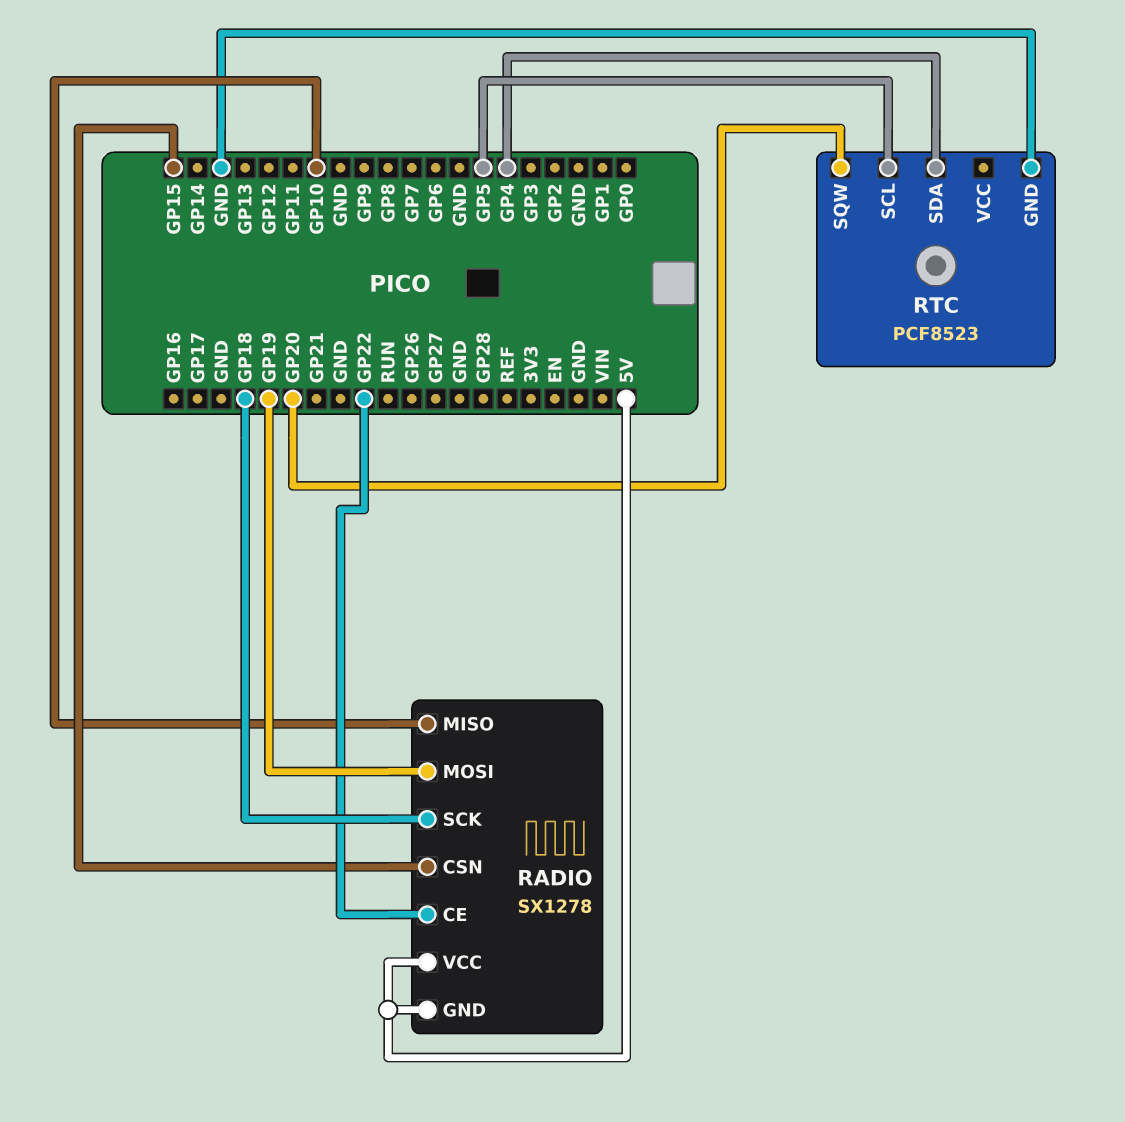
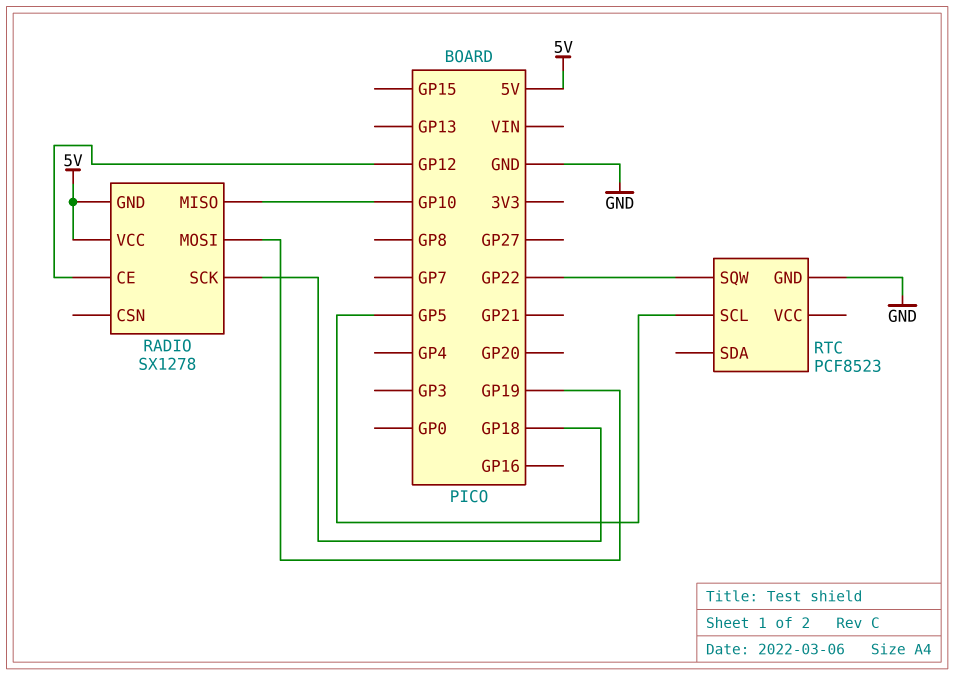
RADIO pin CE: GP22 -> GP12
RADIO pin CSN: GP15 -> none
RTC pin SDA: GP4 -> none
RTC pin SQW: GP20 -> GP22

